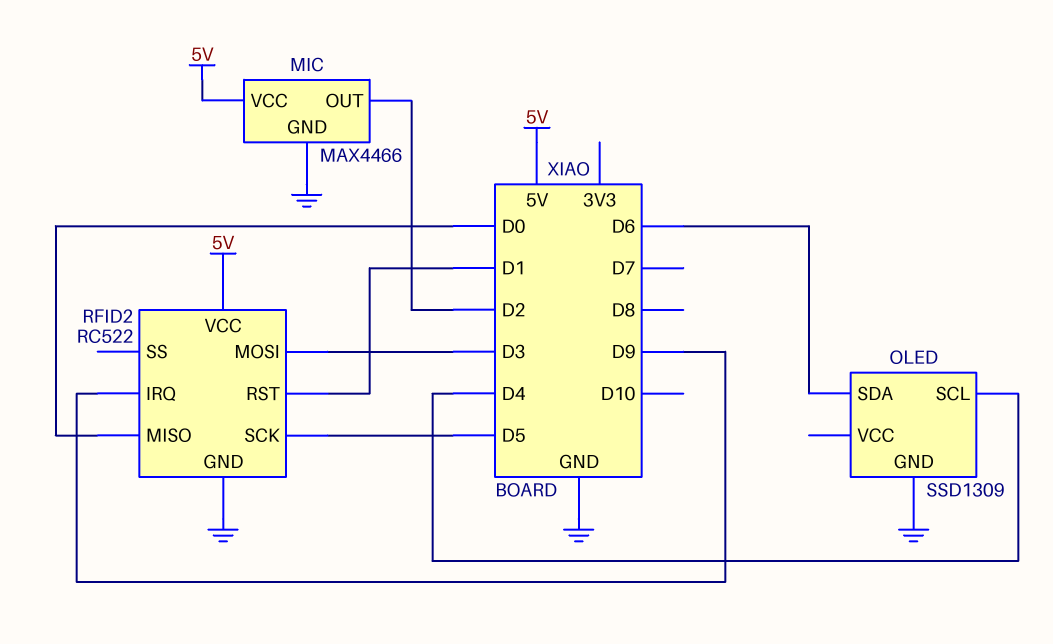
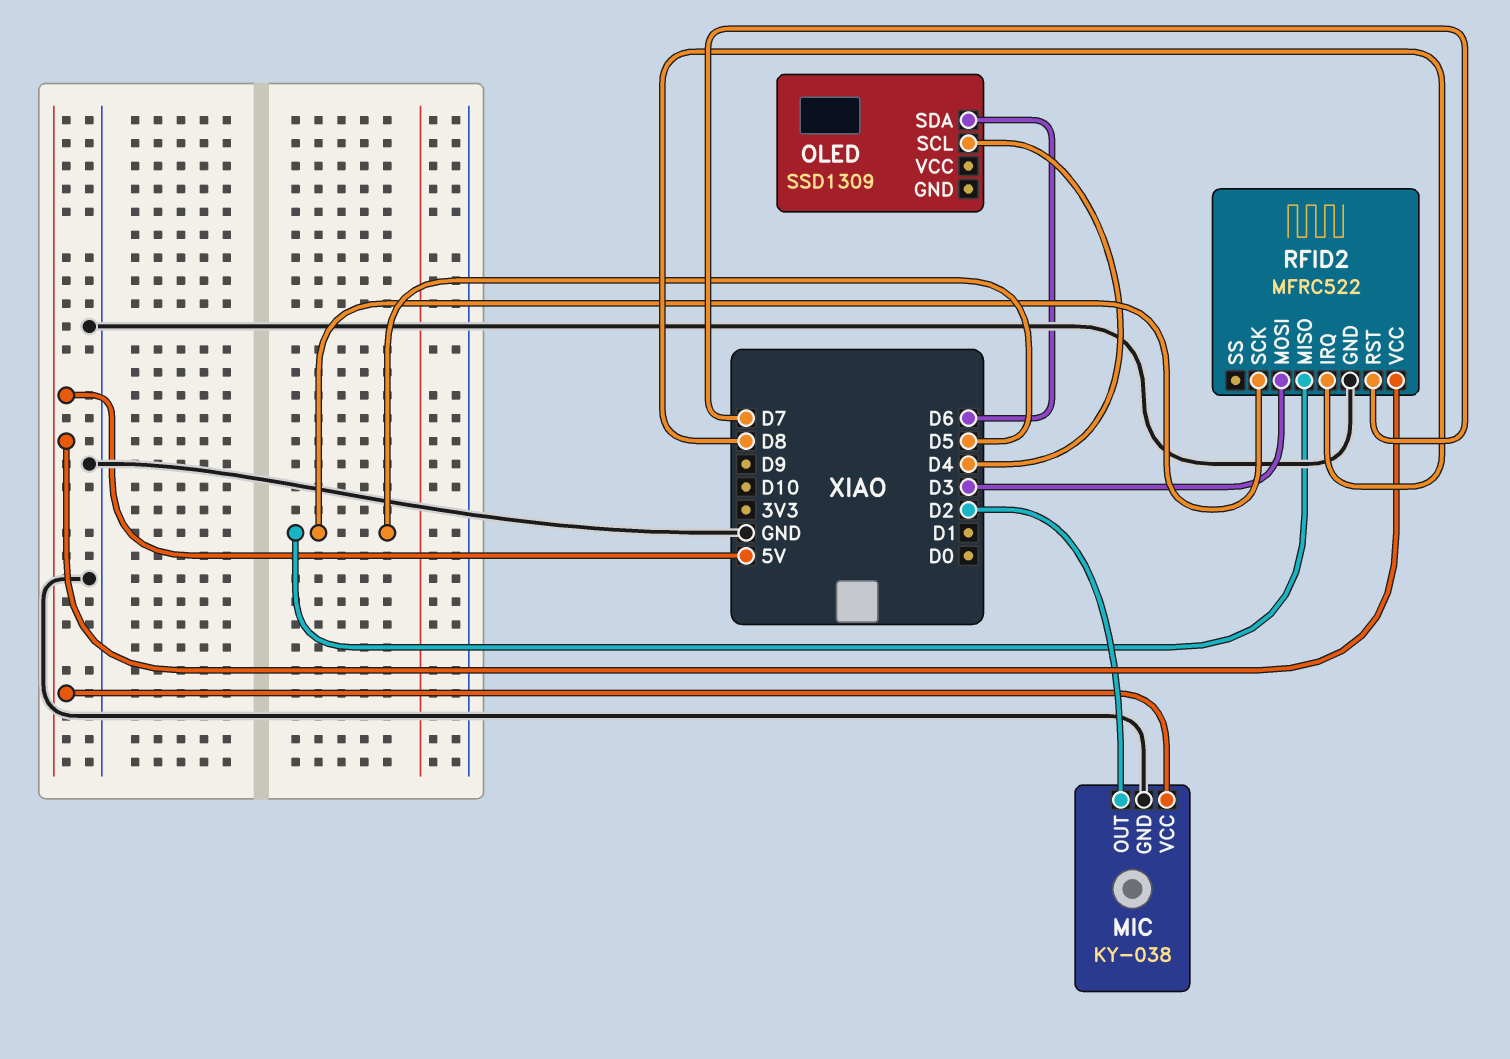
MIC: MAX4466 -> KY-038
OLED pin GND: GND -> none
RFID2: RC522 -> MFRC522
RFID2 pin IRQ: D9 -> D8
RFID2 pin MISO: D0 -> D5
RFID2 pin RST: D1 -> D7

